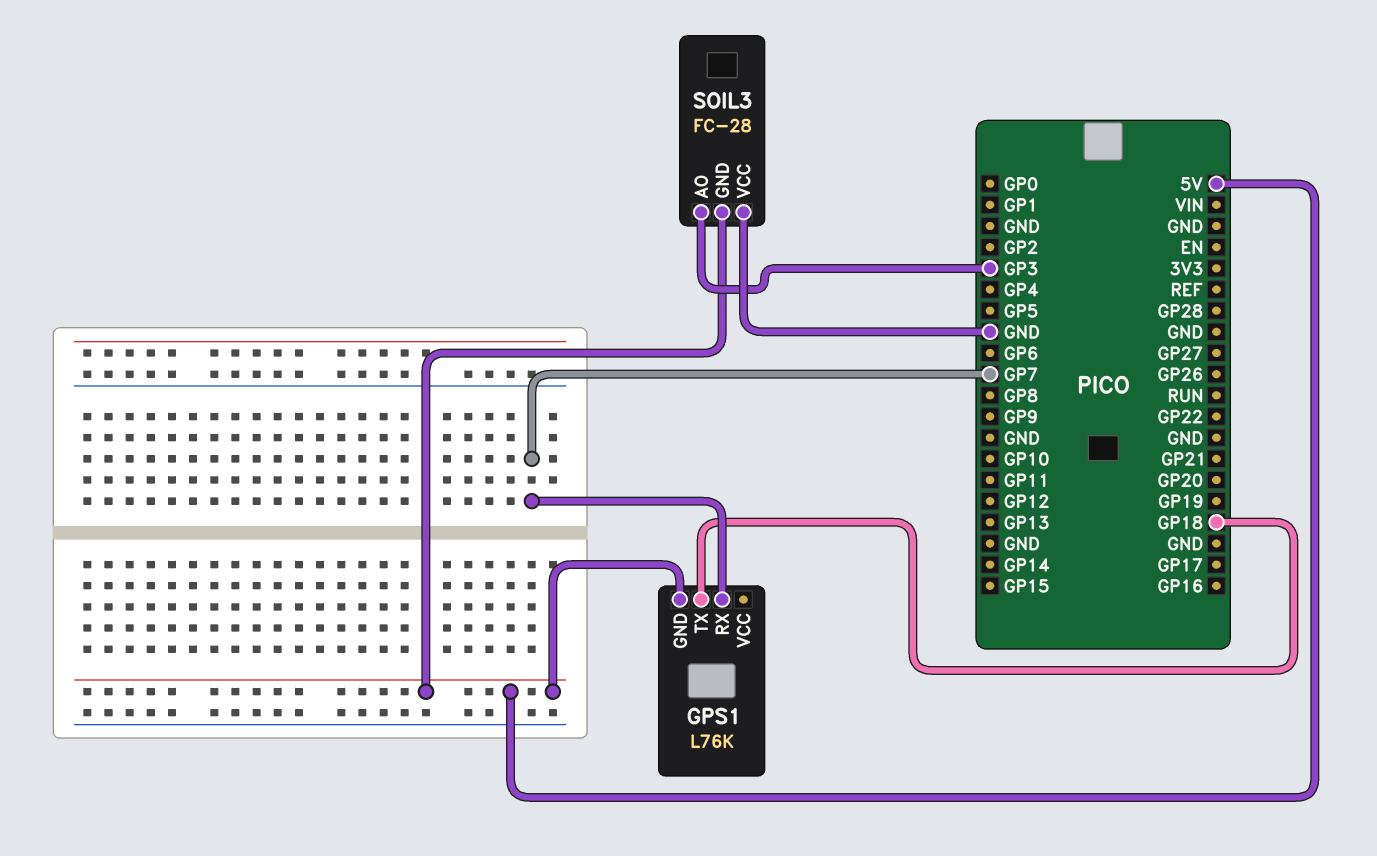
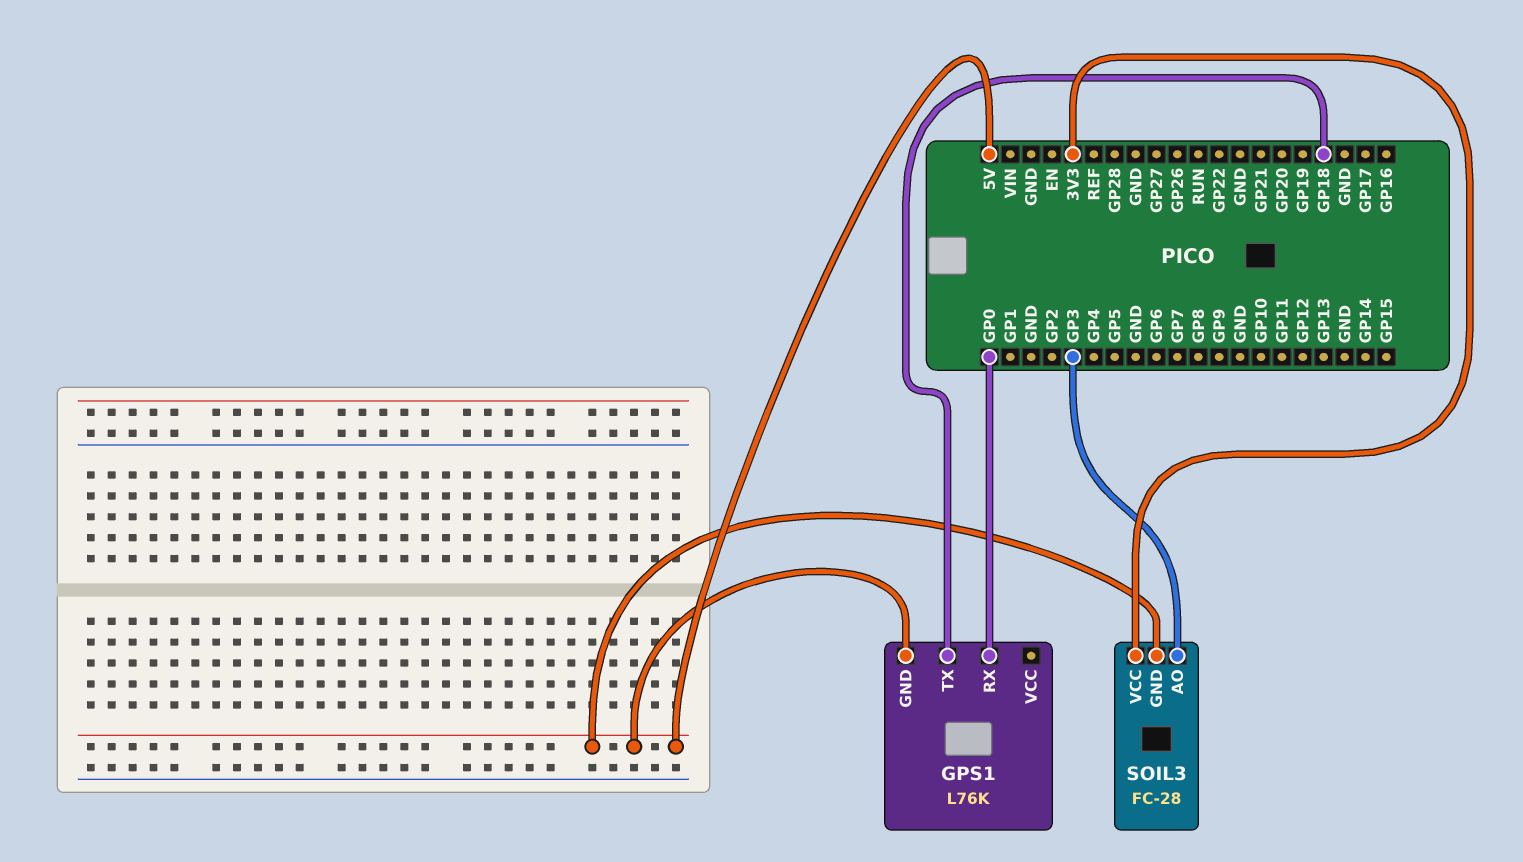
GPS1 pin RX: GP7 -> GP0
SOIL3 pin VCC: GND -> 3V3

